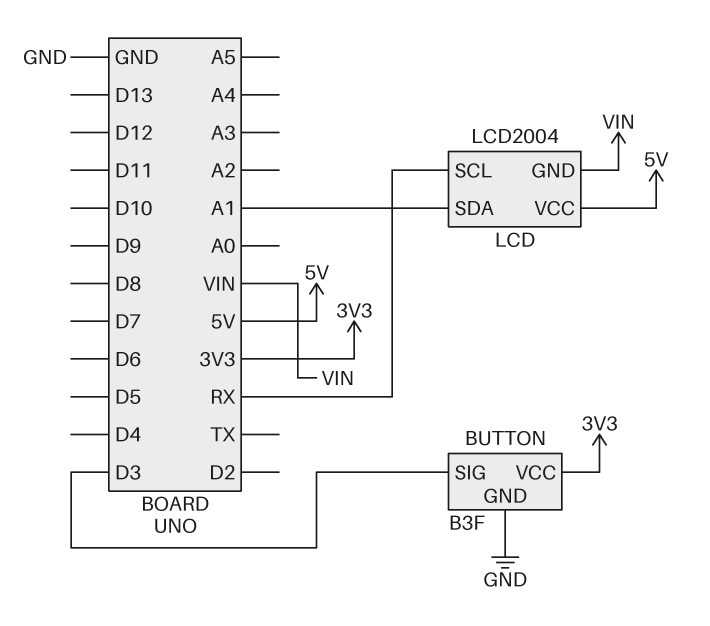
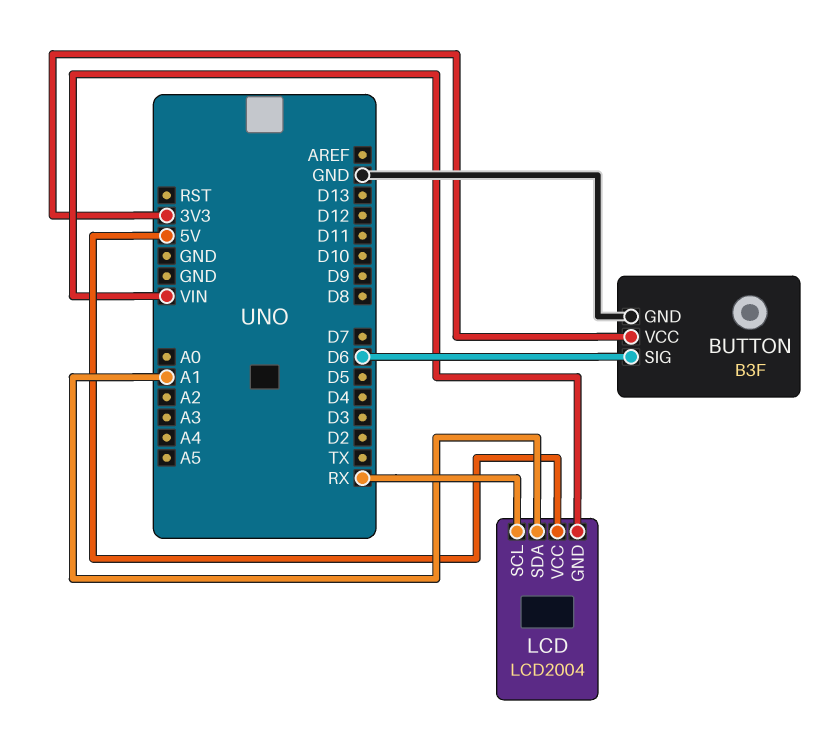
BUTTON pin SIG: D3 -> D6

